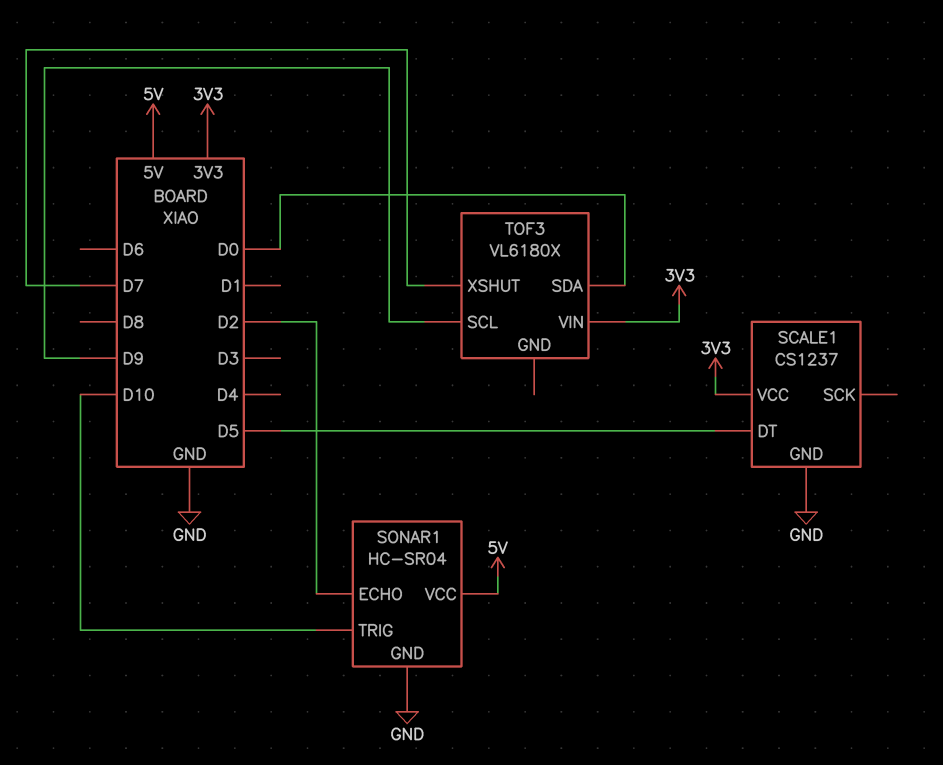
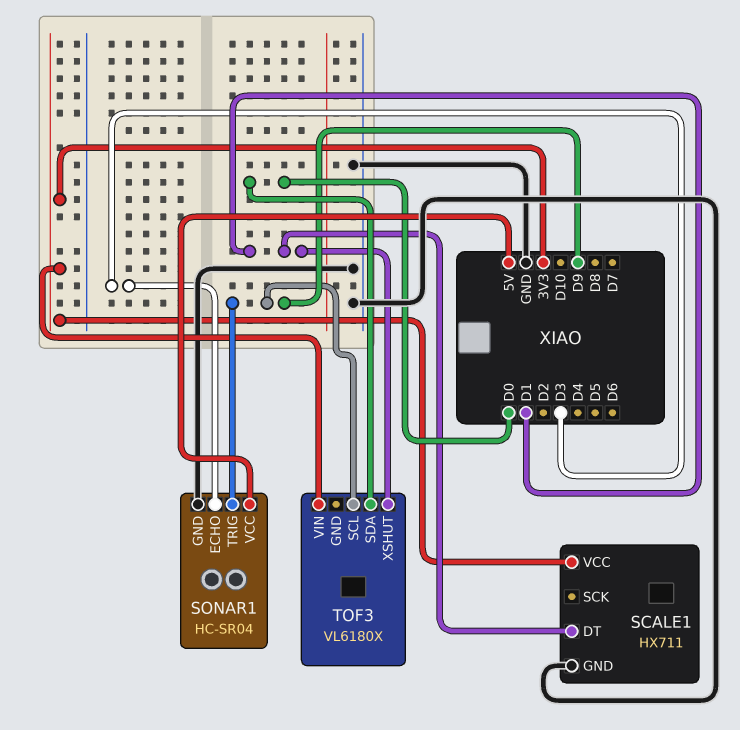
SCALE1: CS1237 -> HX711
SCALE1 pin DT: D5 -> D1
SONAR1 pin ECHO: D2 -> D3
SONAR1 pin TRIG: D10 -> D9
TOF3 pin XSHUT: D7 -> D1

